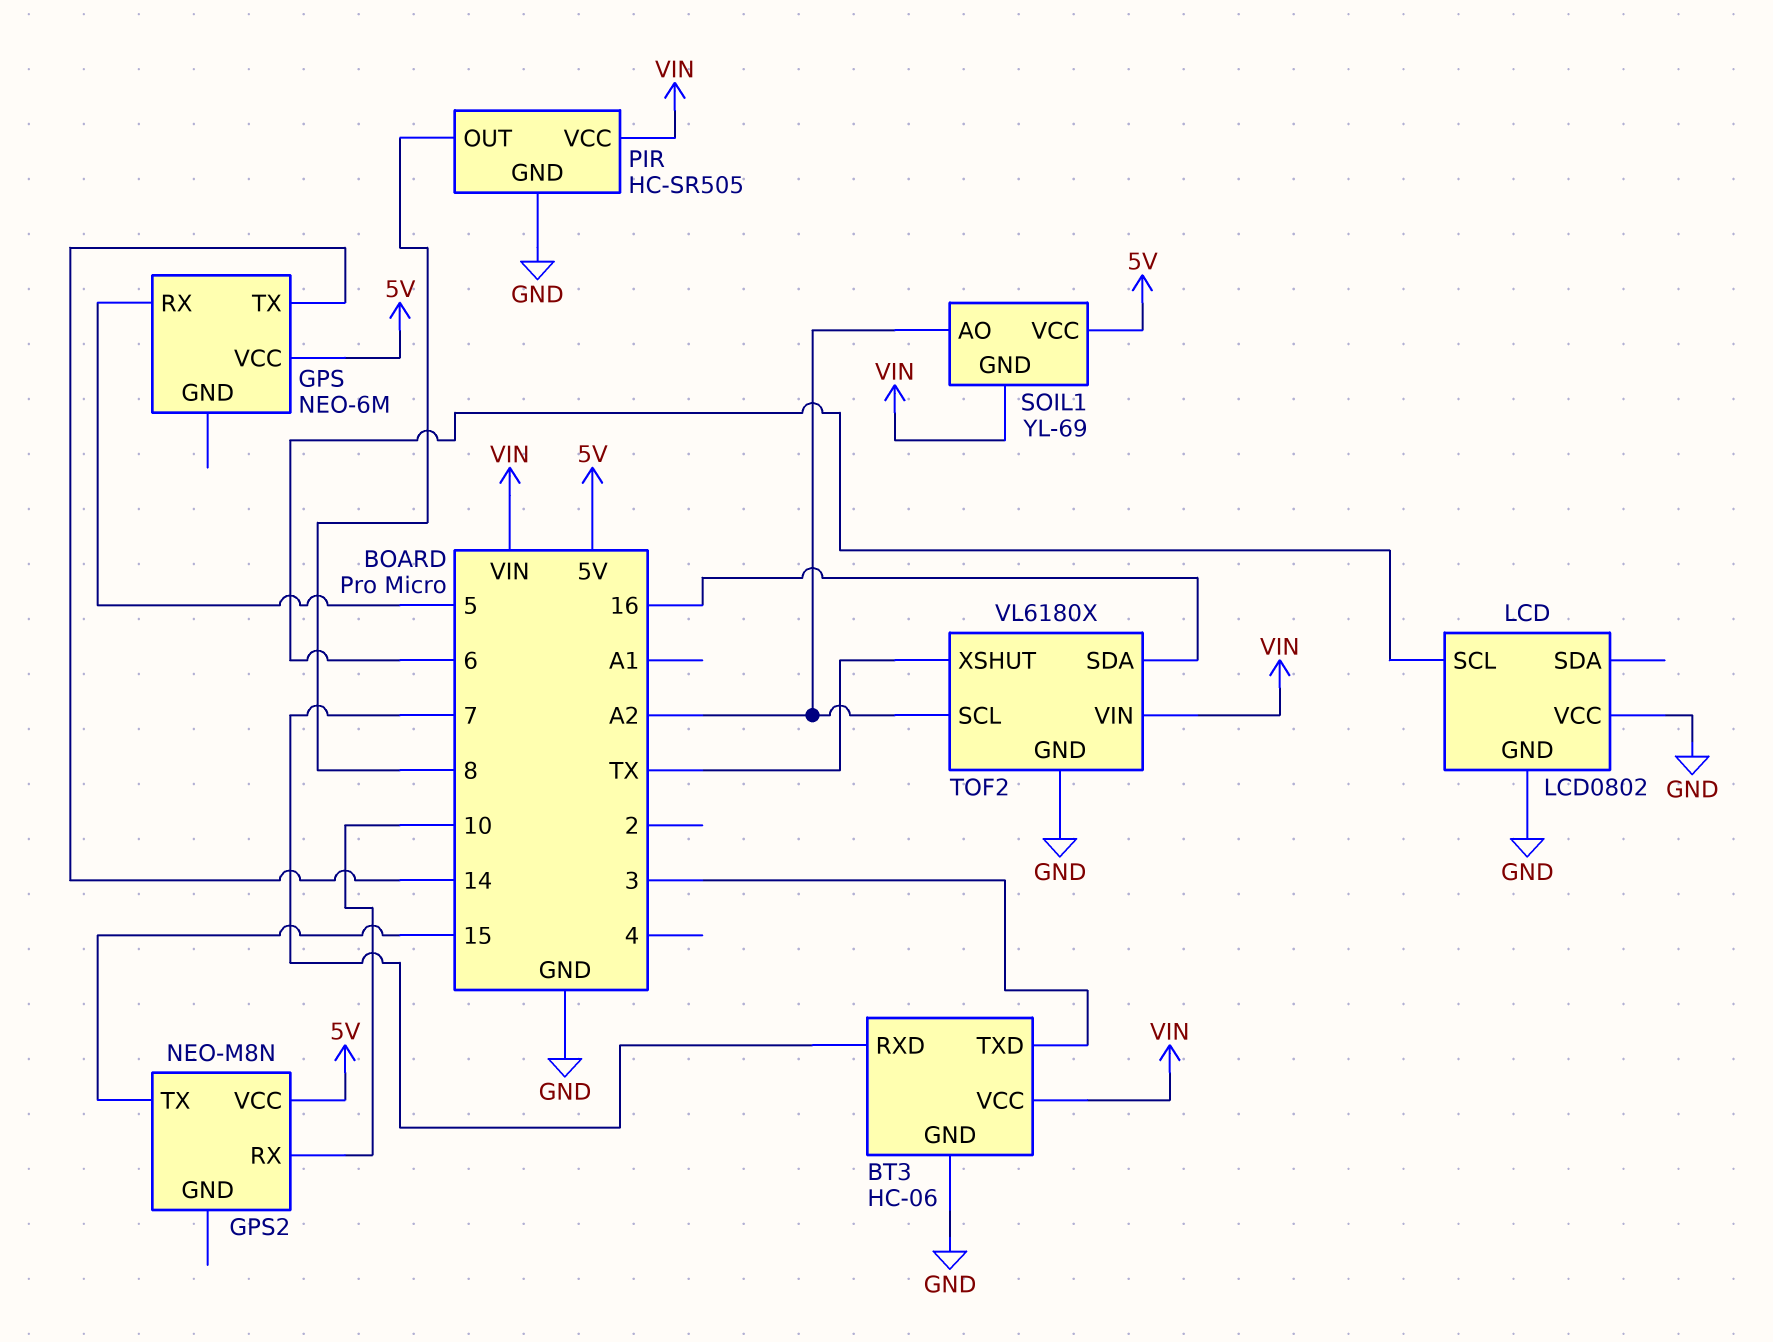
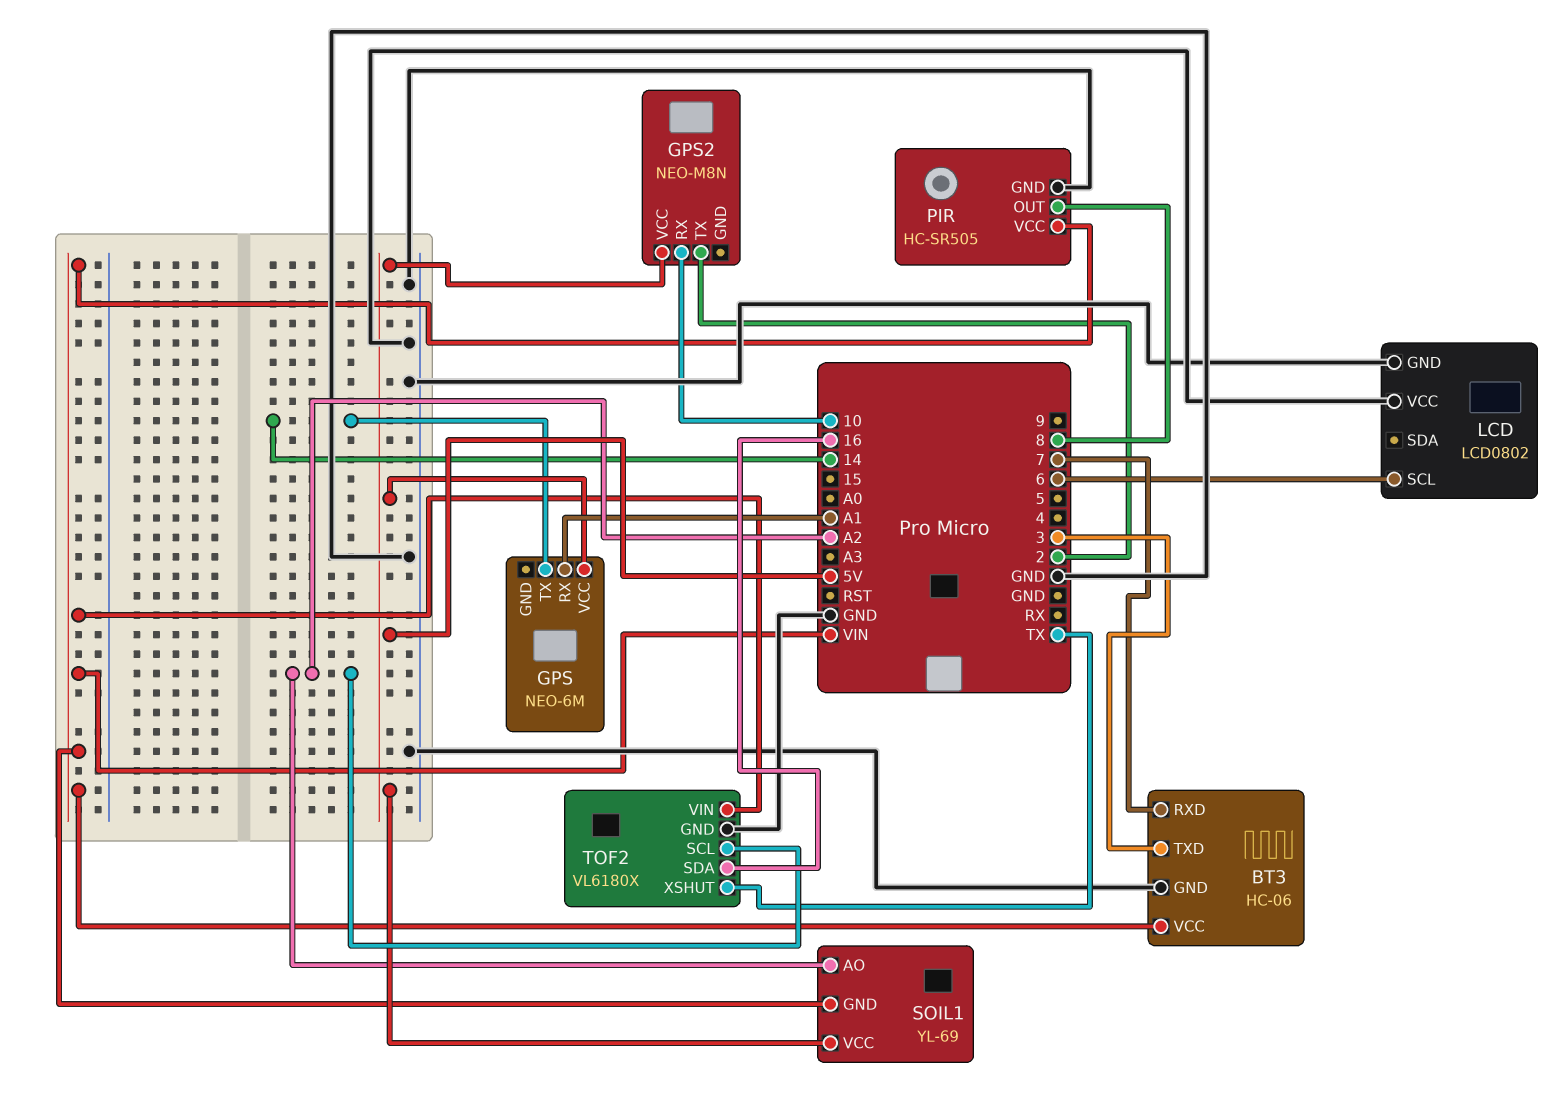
GPS pin RX: 5 -> A1
GPS2 pin TX: 15 -> 2

